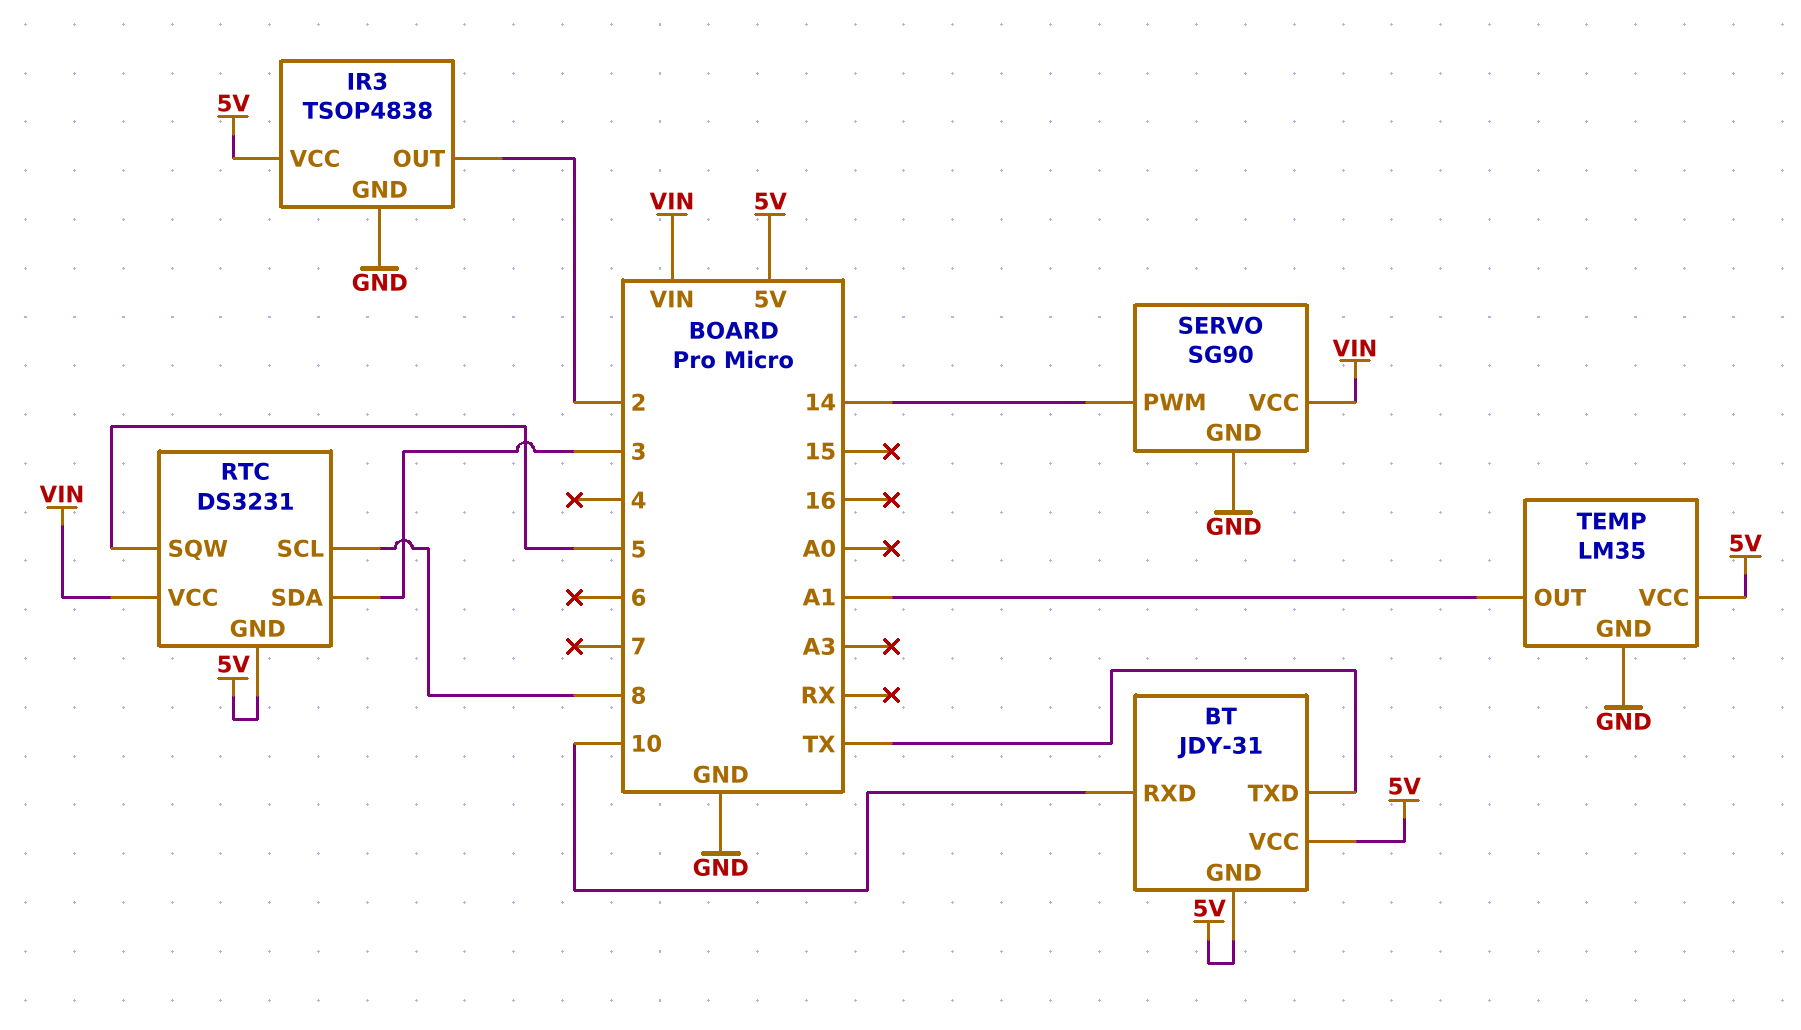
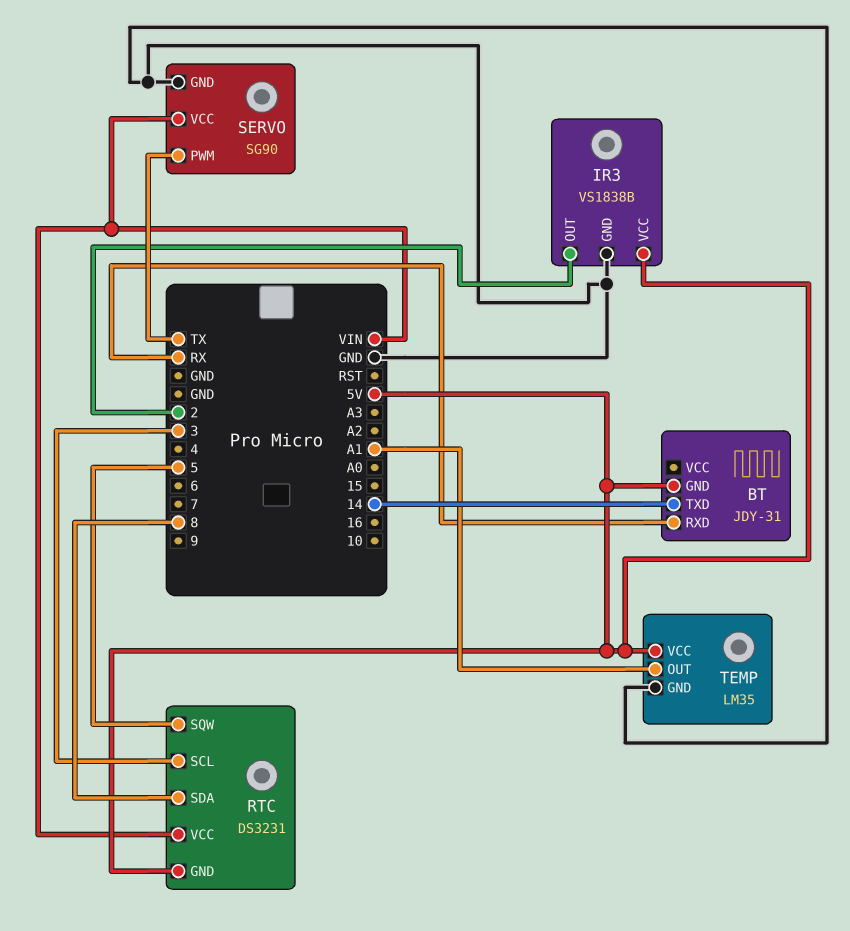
BT pin RXD: 10 -> RX
BT pin TXD: TX -> 14
BT pin VCC: 5V -> none
IR3: TSOP4838 -> VS1838B
RTC pin SCL: 8 -> 3
RTC pin SDA: 3 -> 8
SERVO pin PWM: 14 -> TX

